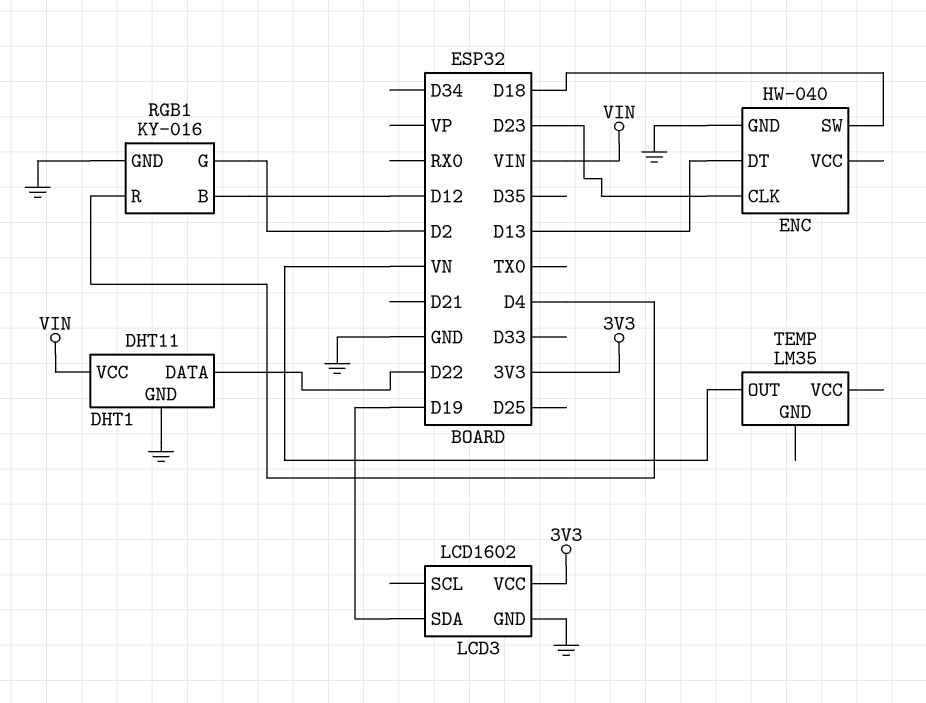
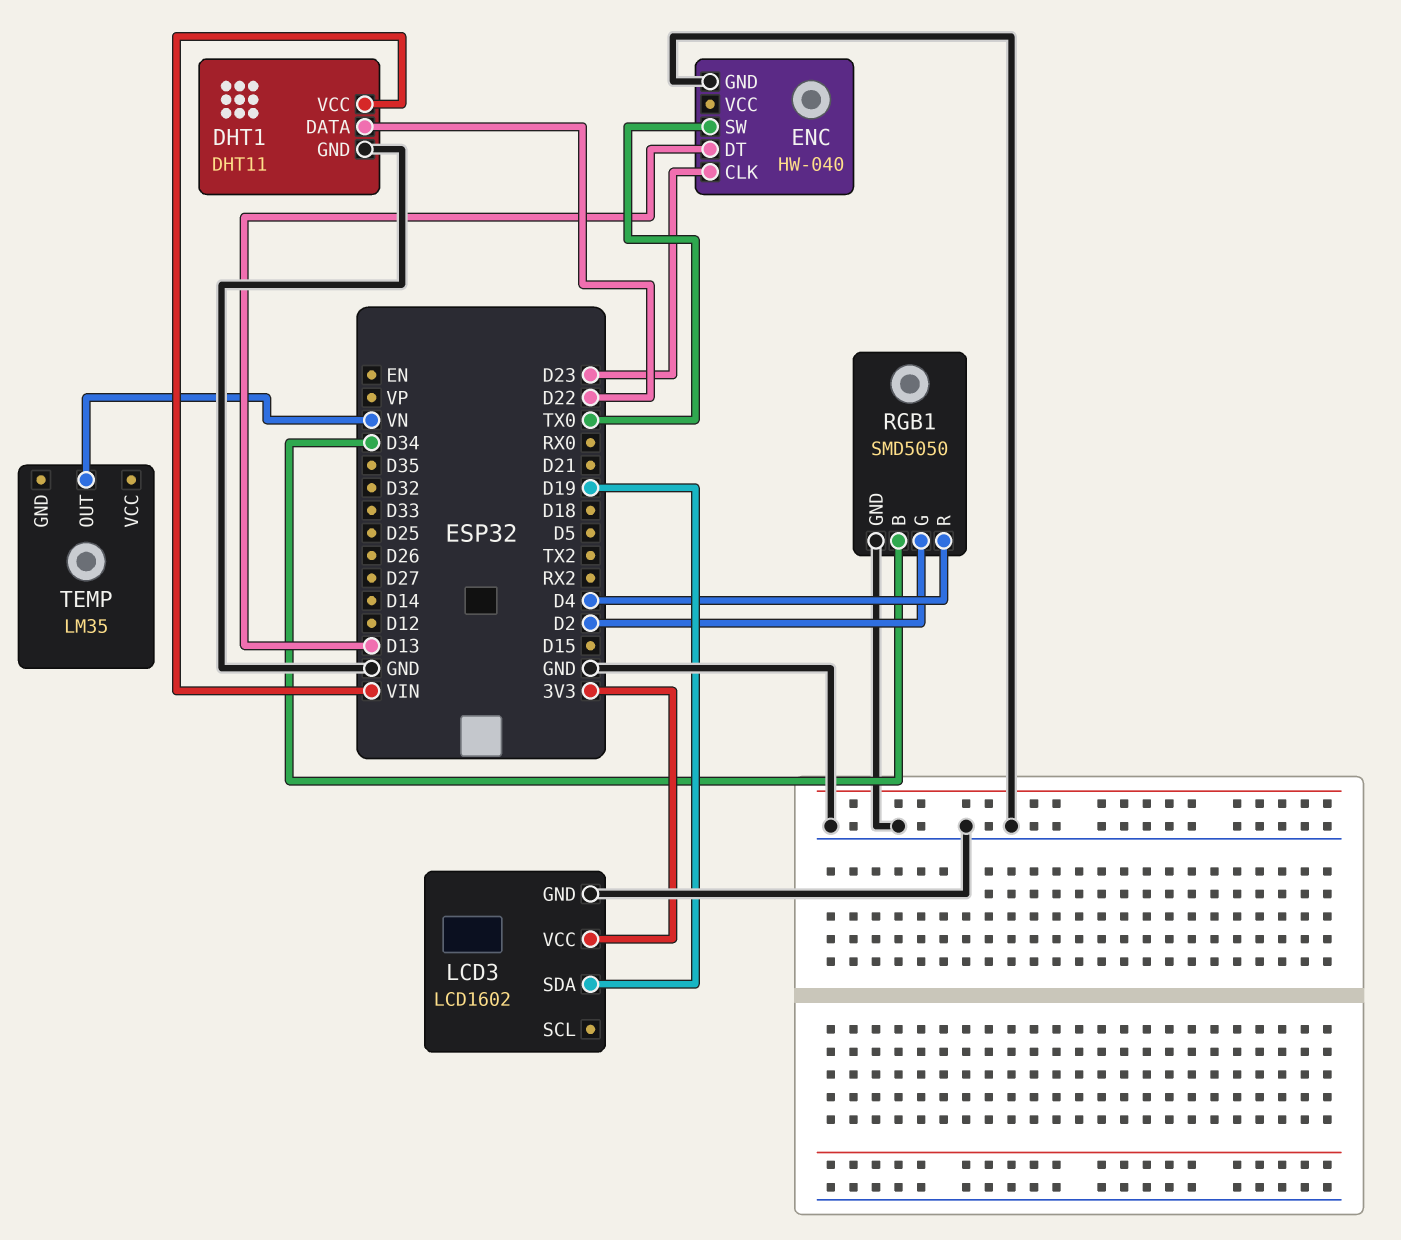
ENC pin SW: D18 -> TX0
RGB1: KY-016 -> SMD5050
RGB1 pin B: D12 -> D34

